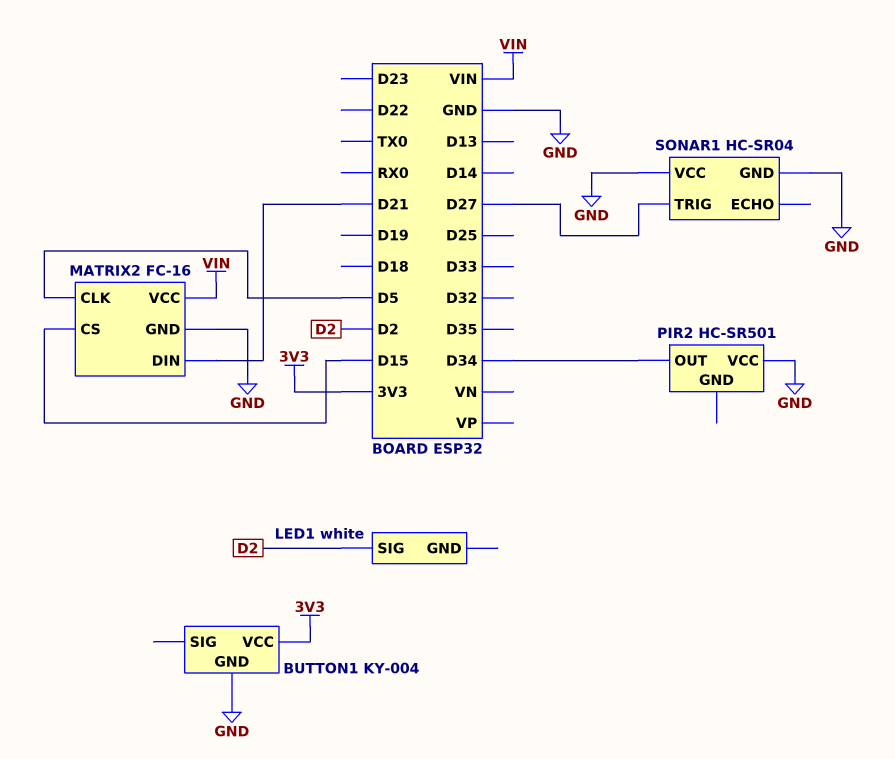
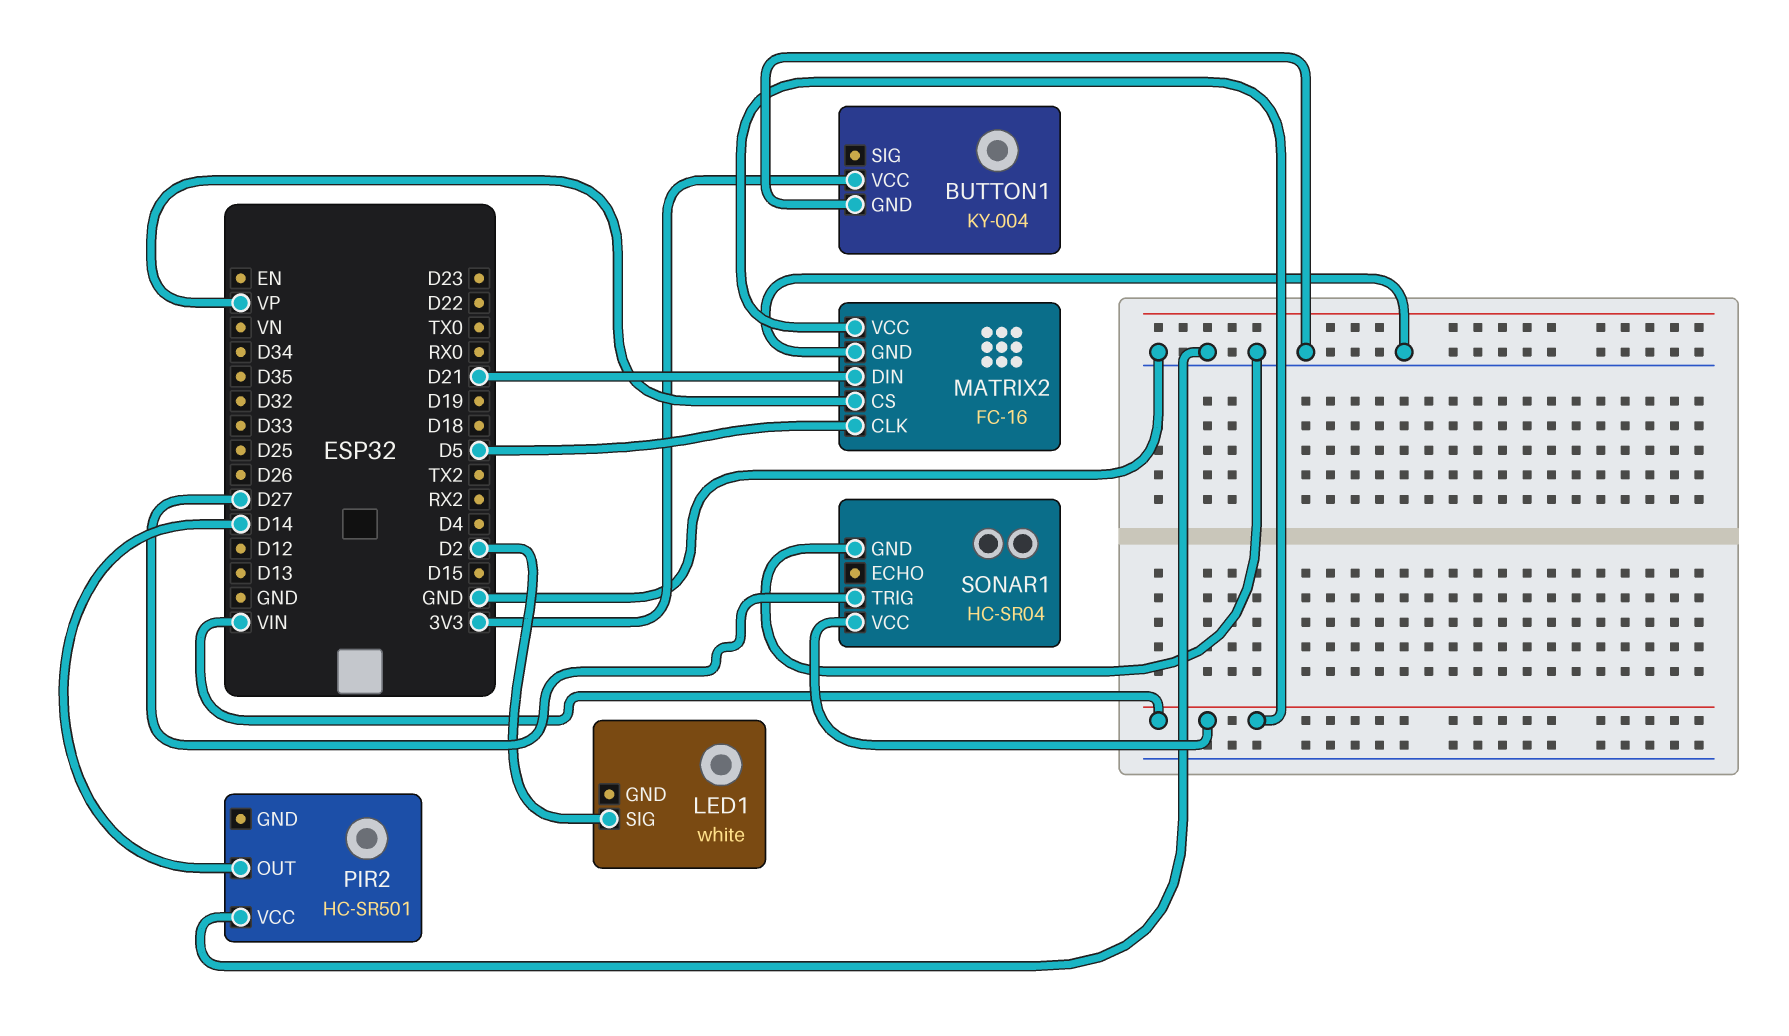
MATRIX2 pin CS: D15 -> VP
PIR2 pin OUT: D34 -> D14
SONAR1 pin VCC: GND -> VIN

